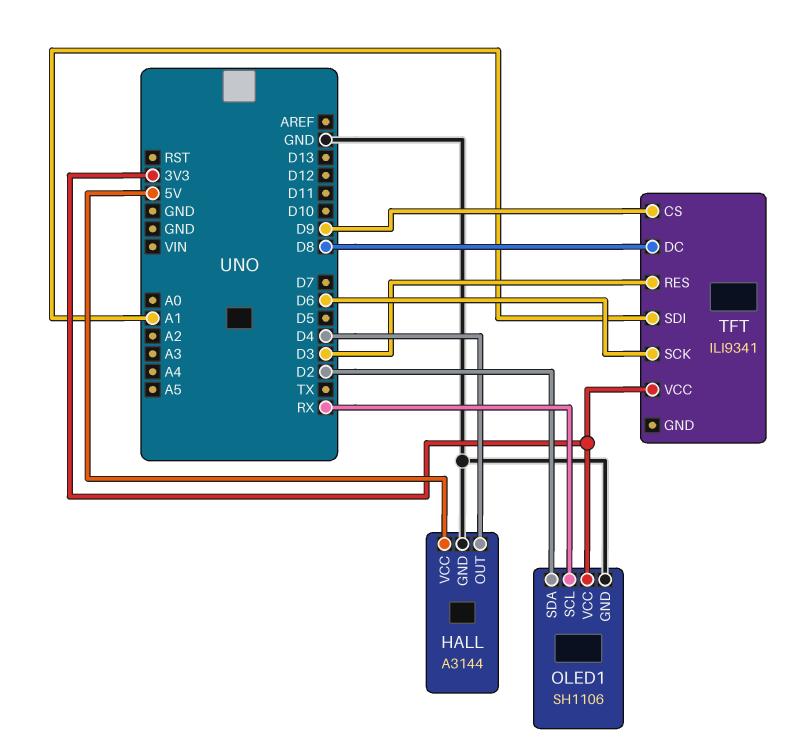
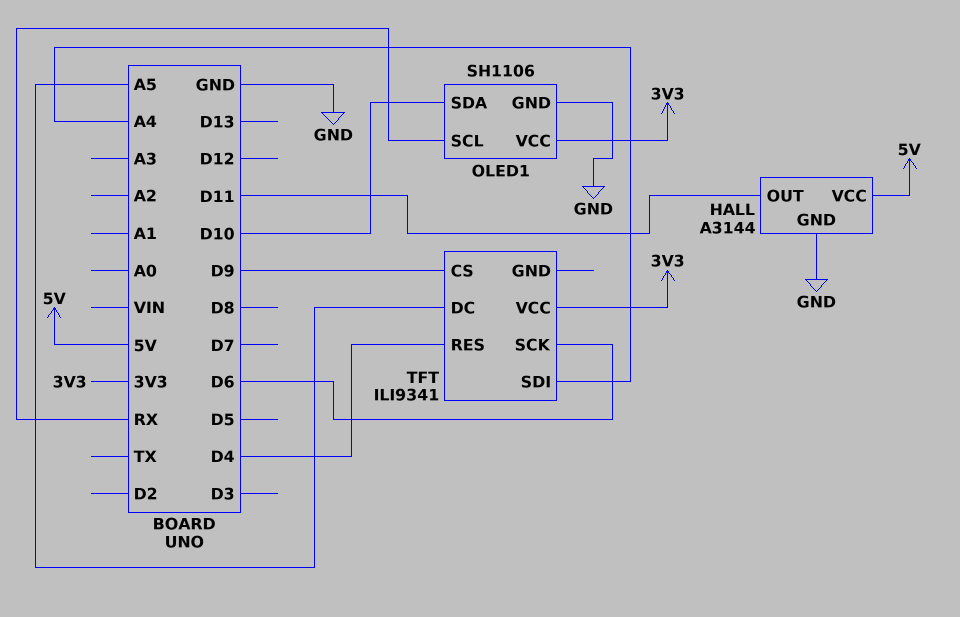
HALL pin OUT: D4 -> D11
OLED1 pin SDA: D2 -> D10
TFT pin DC: D8 -> A5
TFT pin RES: D3 -> D4
TFT pin SDI: A1 -> A4

